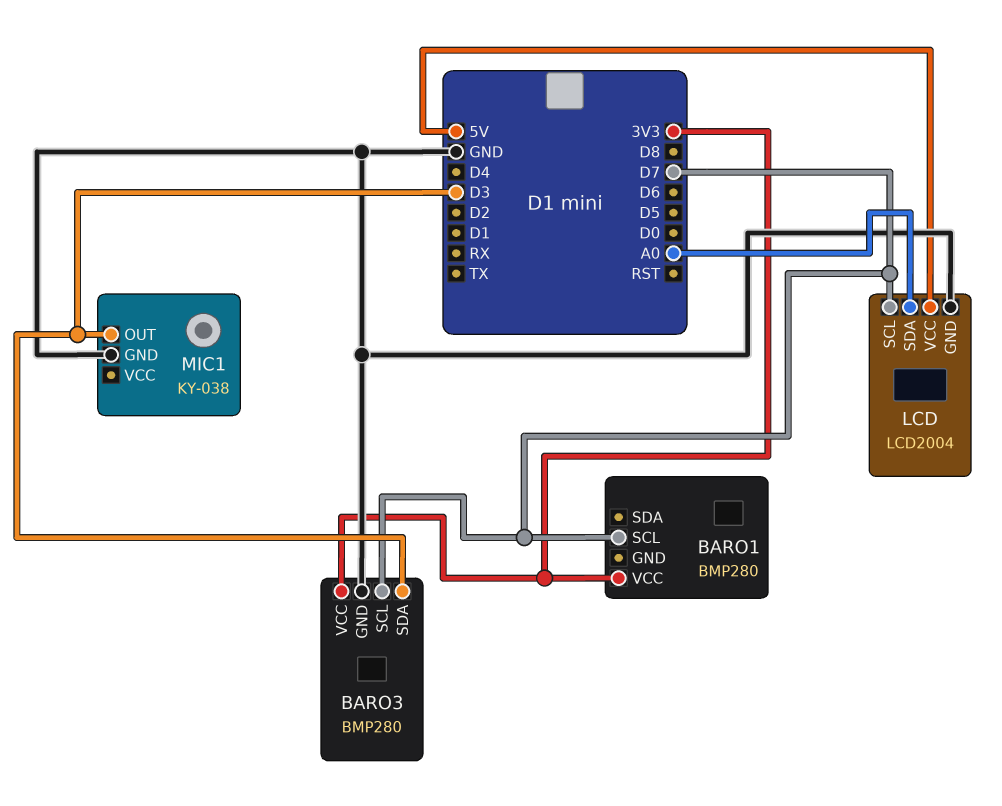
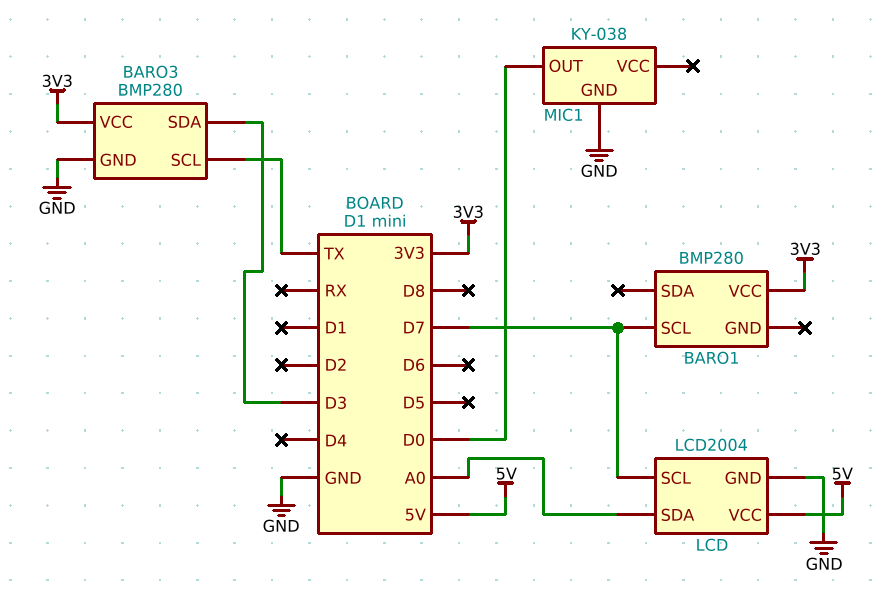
BARO3 pin SCL: D7 -> TX
MIC1 pin OUT: D3 -> D0

